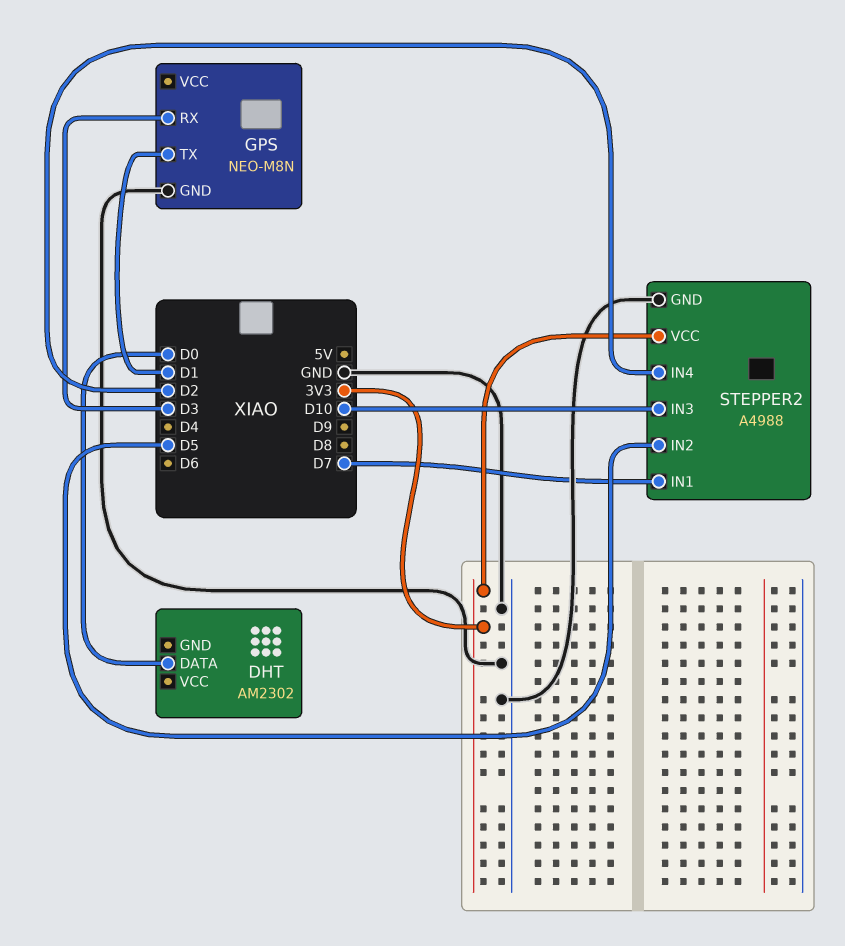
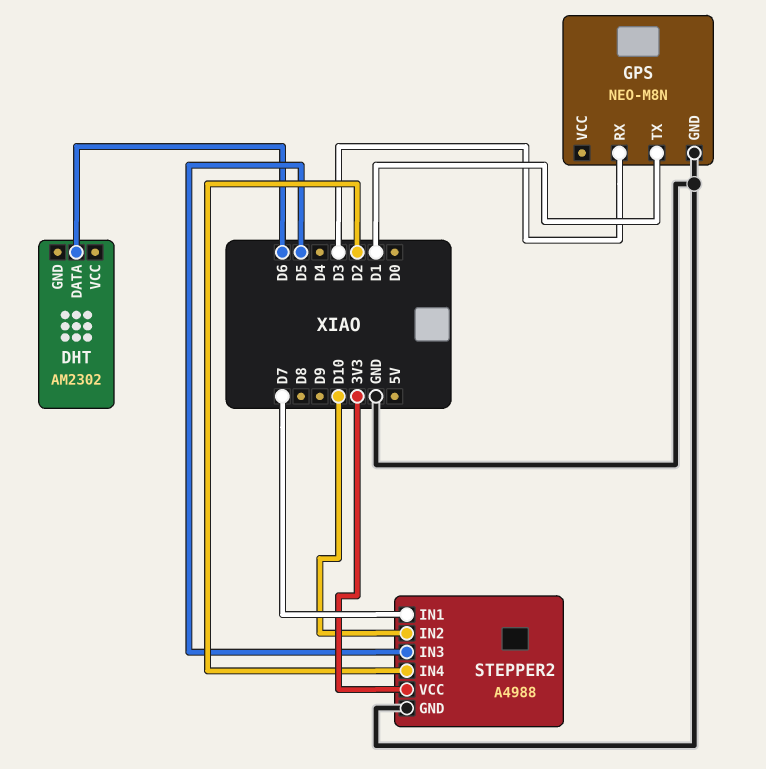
DHT pin DATA: D0 -> D6
STEPPER2 pin IN2: D5 -> D10
STEPPER2 pin IN3: D10 -> D5

